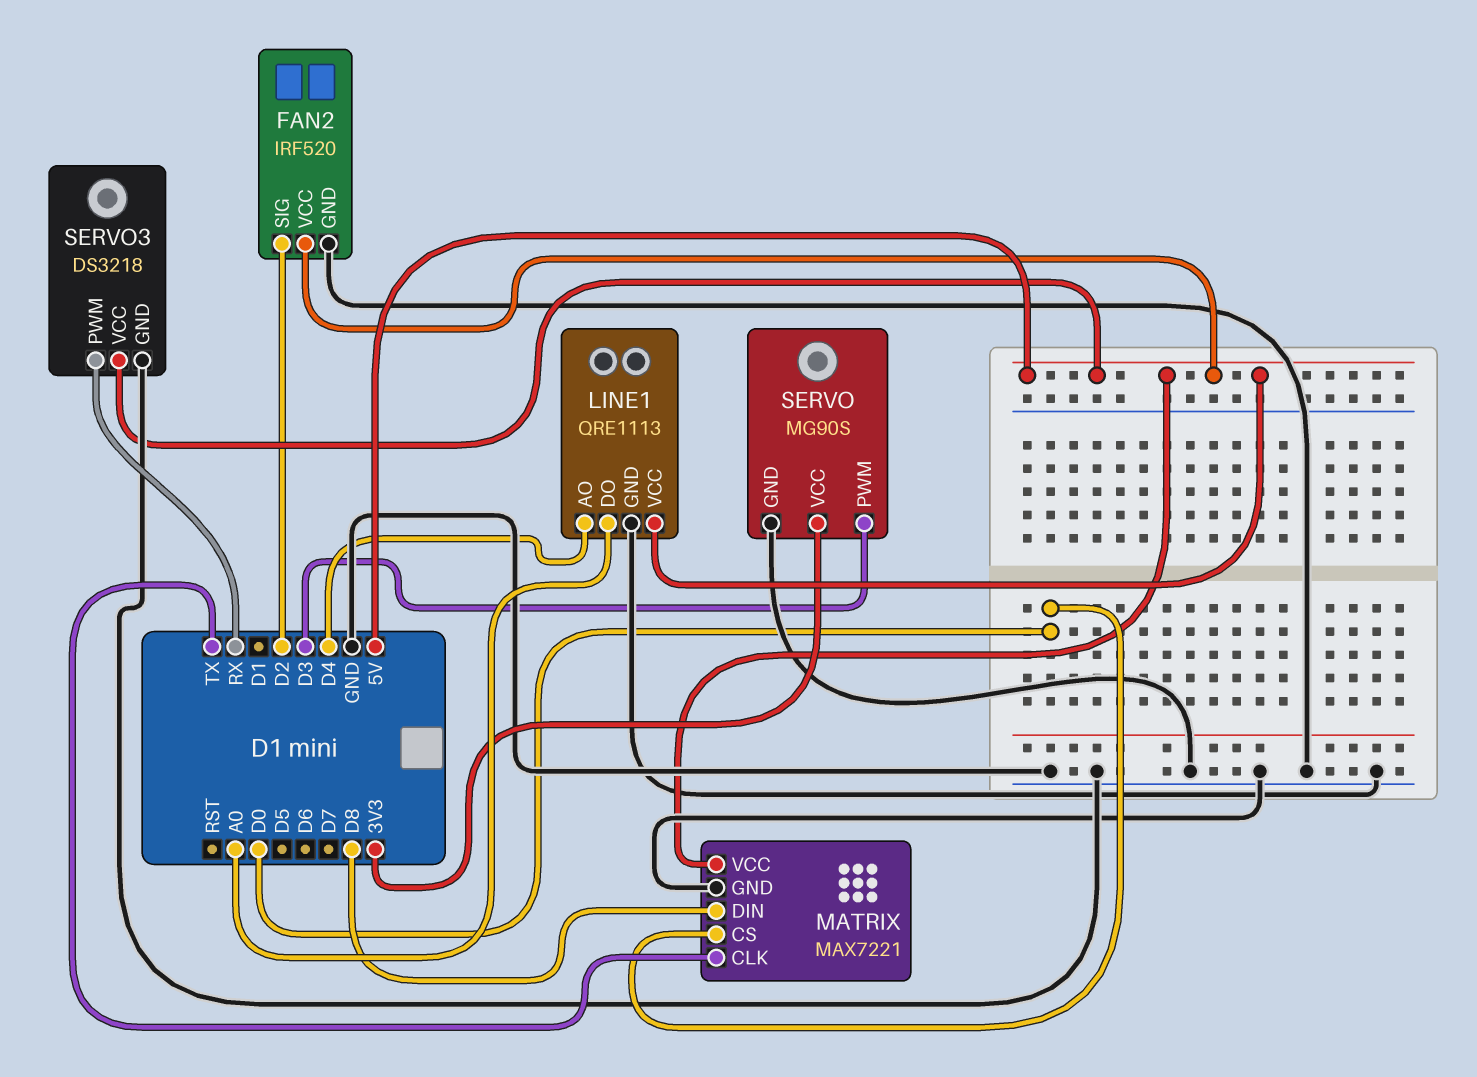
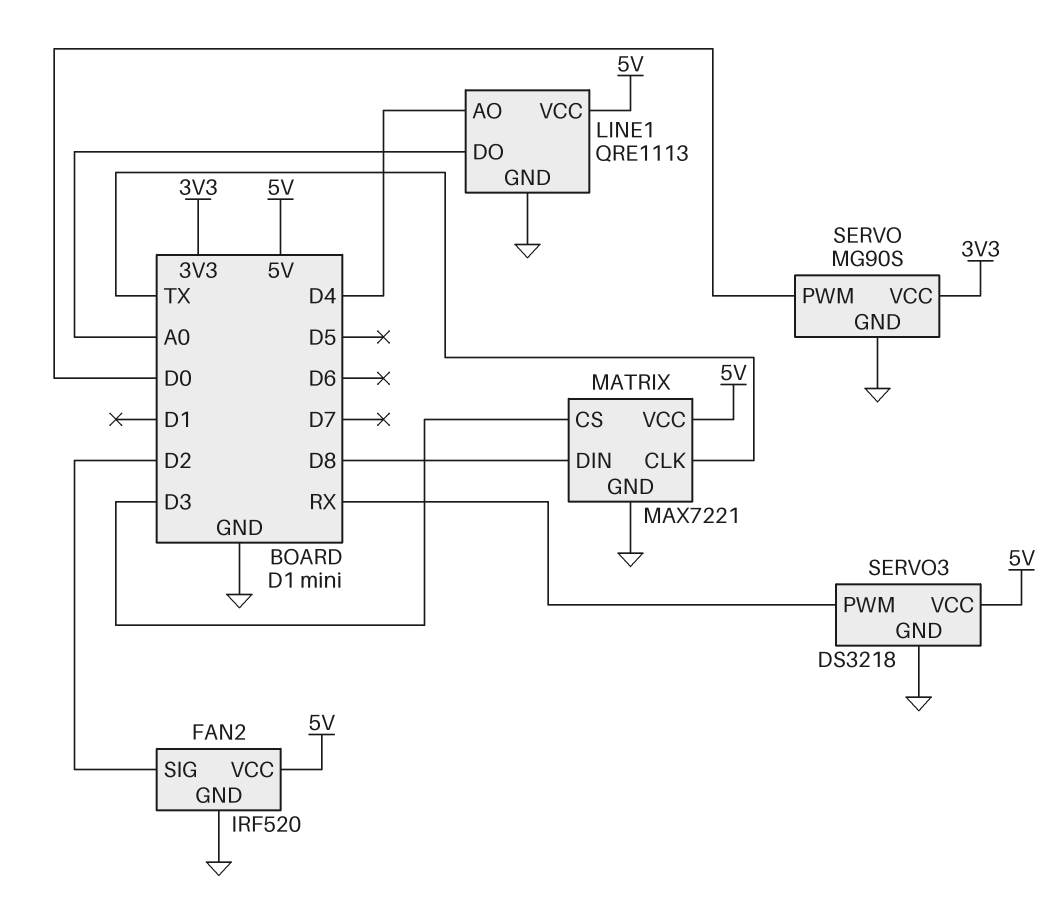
MATRIX pin CS: D0 -> D3
SERVO pin PWM: D3 -> D0

